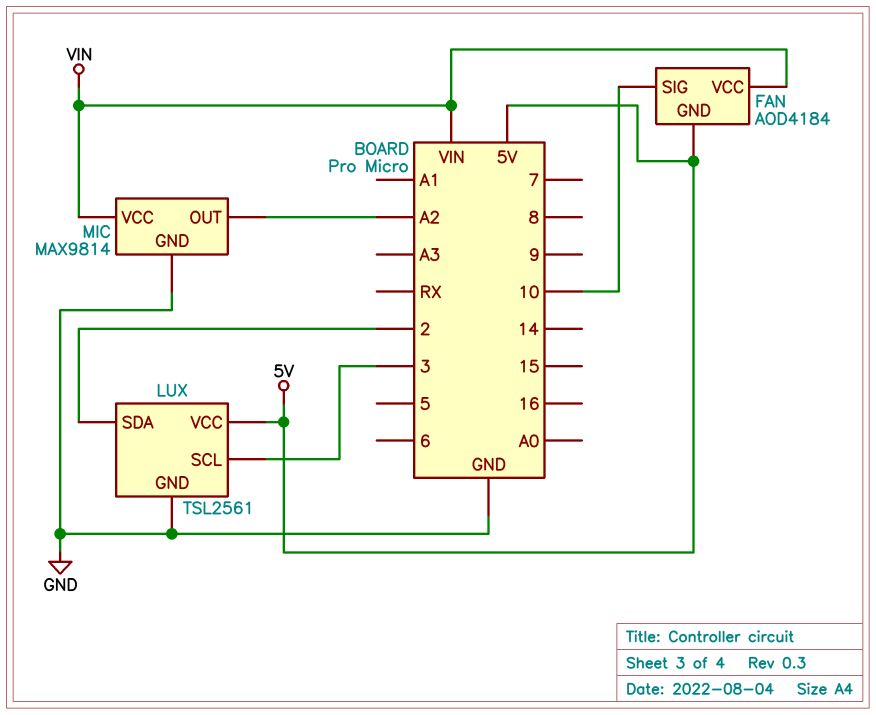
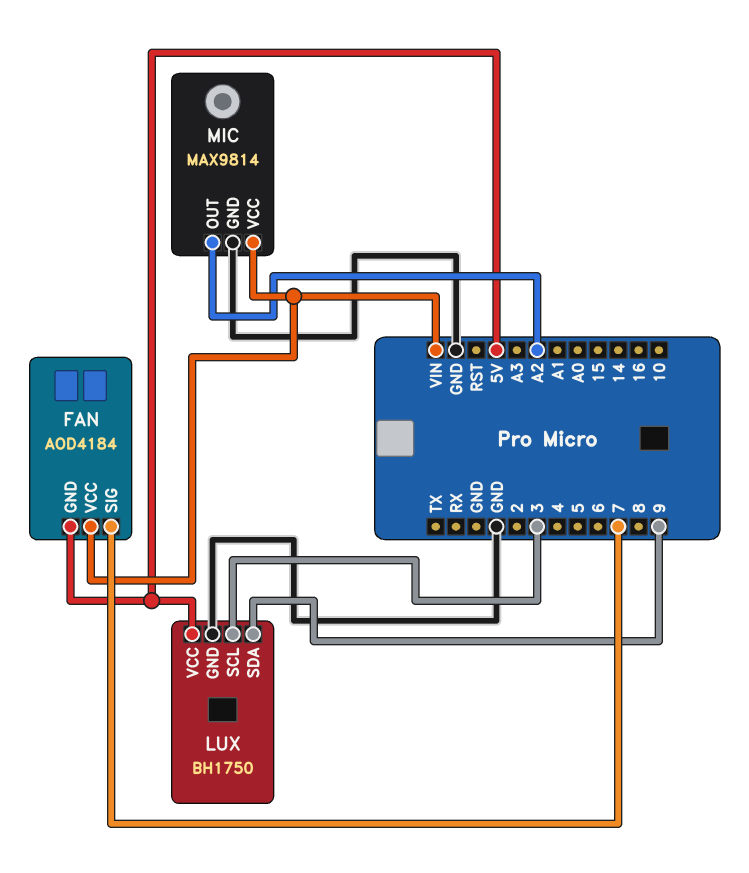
FAN pin SIG: 10 -> 7
LUX: TSL2561 -> BH1750
LUX pin SDA: 2 -> 9

